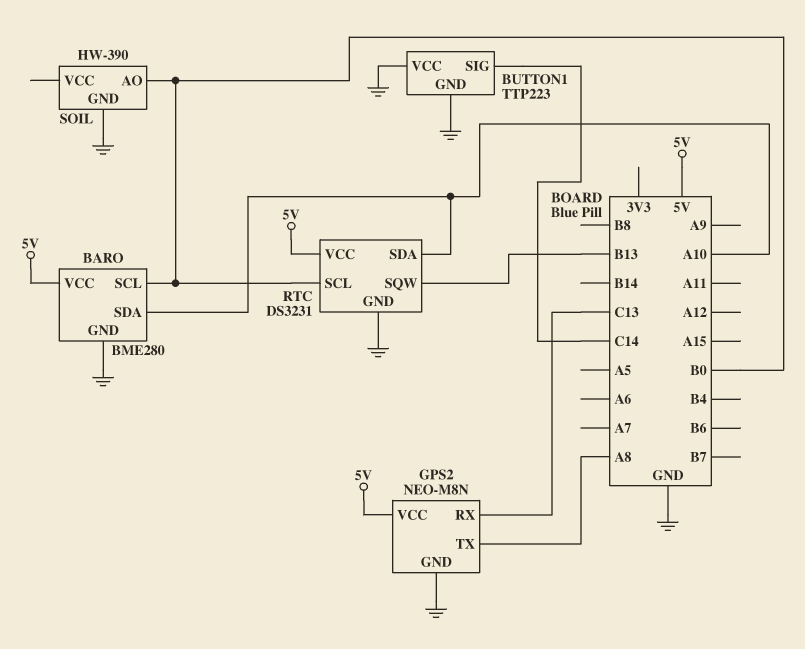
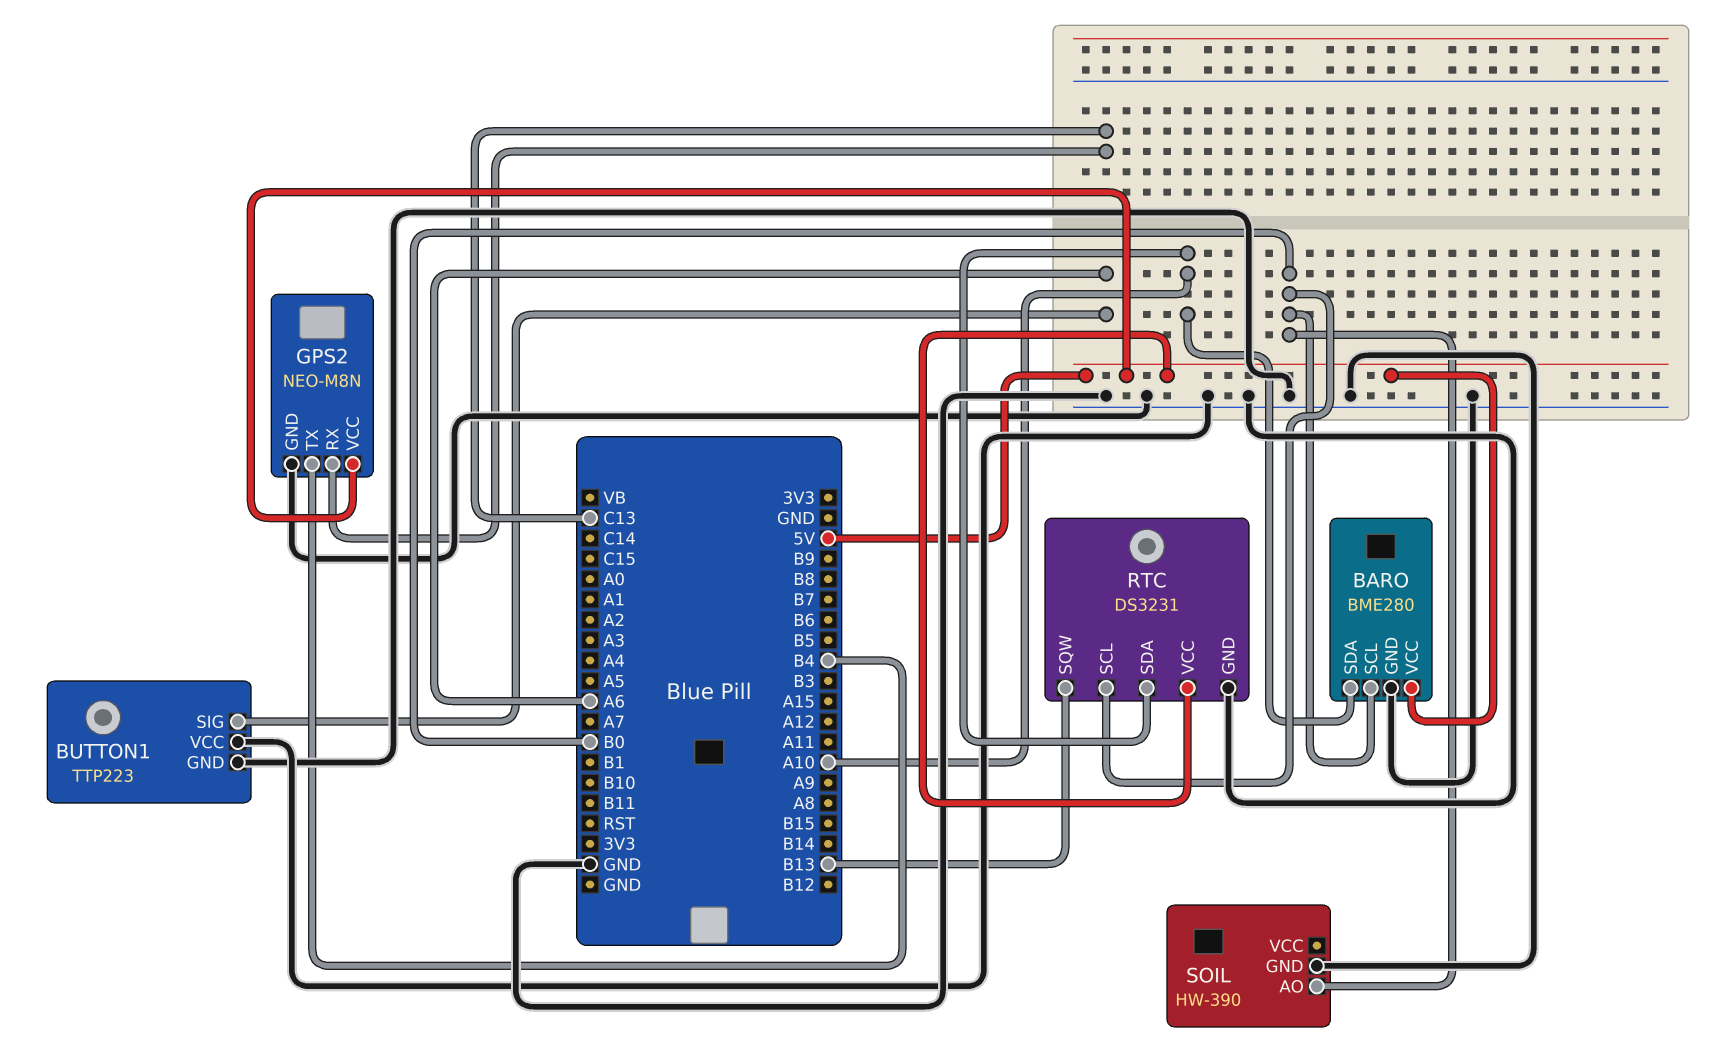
BUTTON1 pin SIG: C14 -> A6
GPS2 pin TX: A8 -> B4

